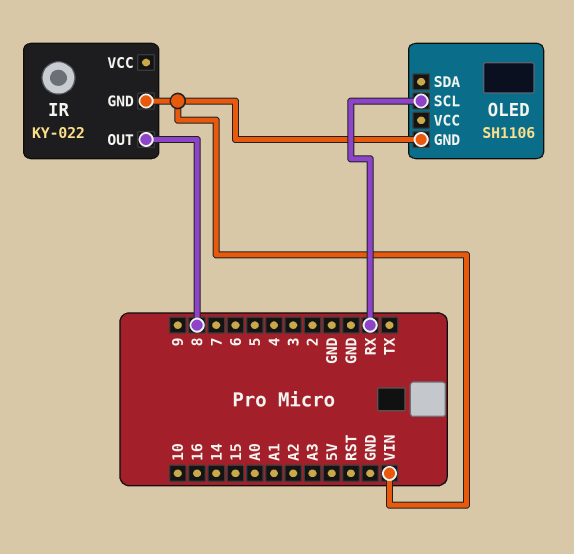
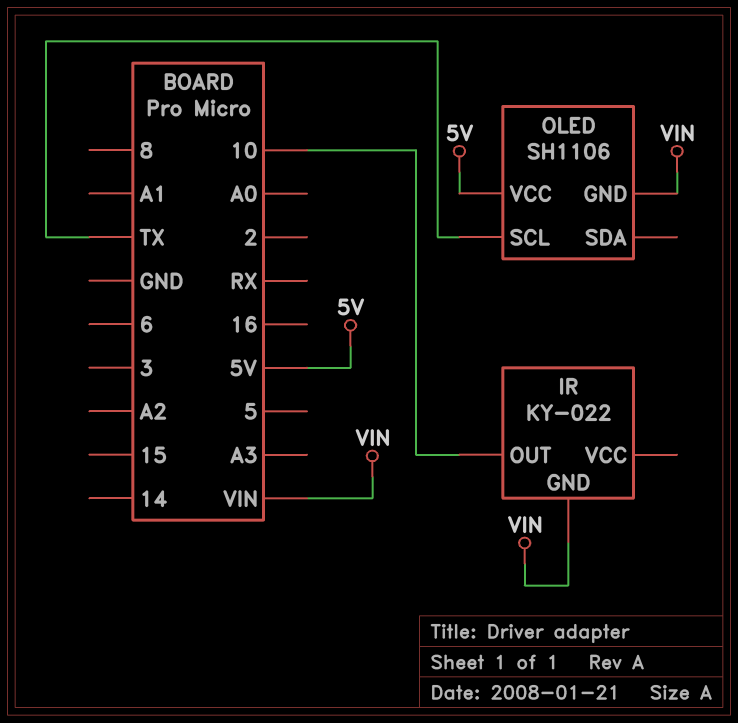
IR pin OUT: 8 -> 10
OLED pin SCL: RX -> TX
OLED pin VCC: none -> 5V

